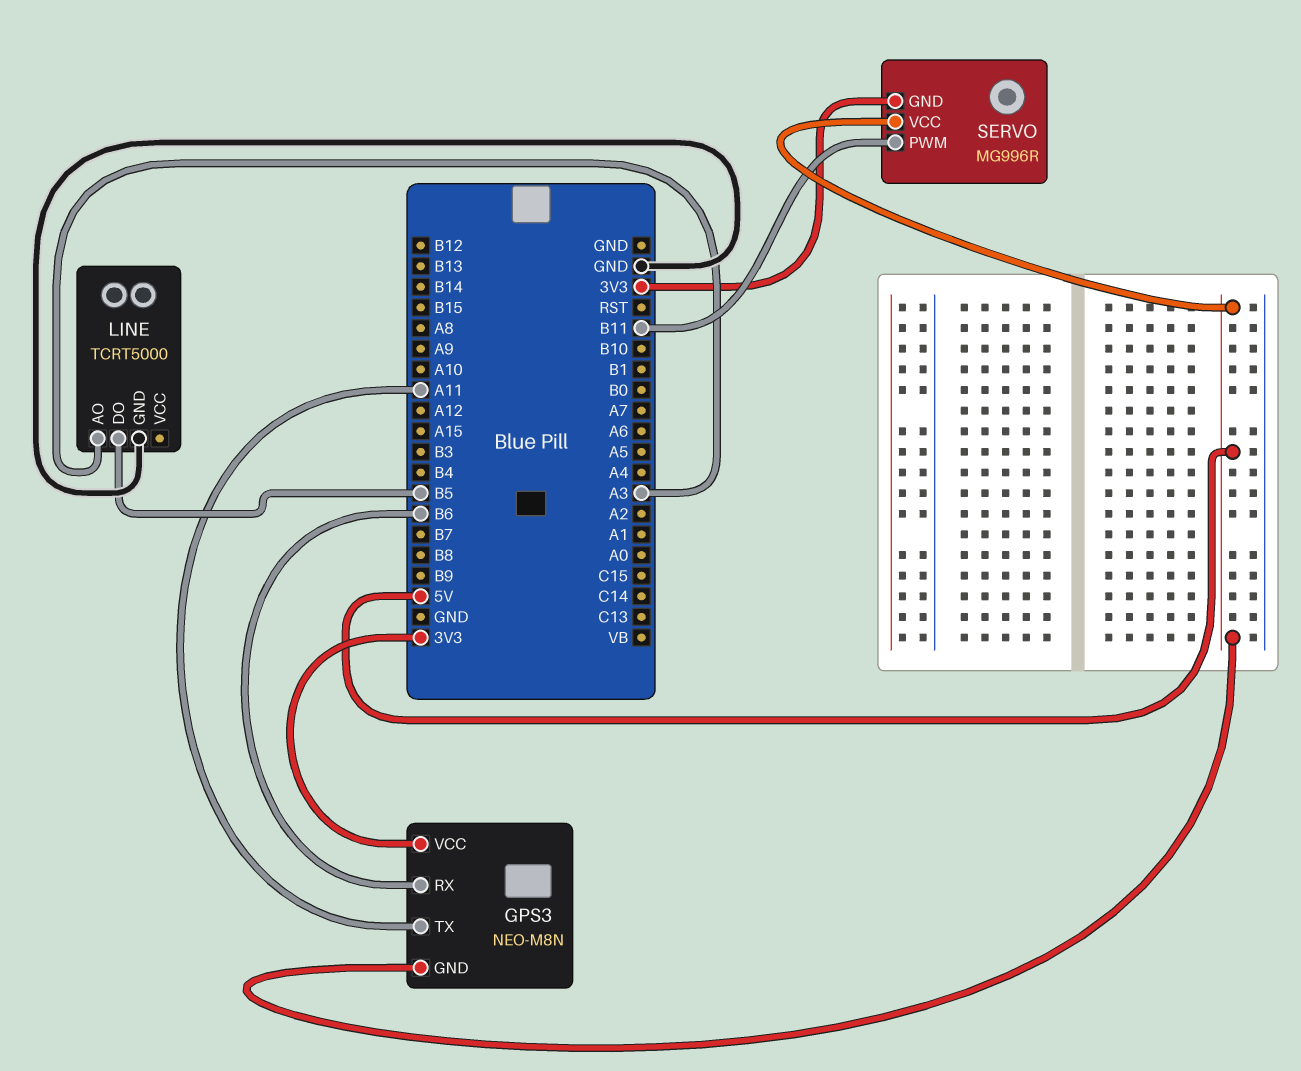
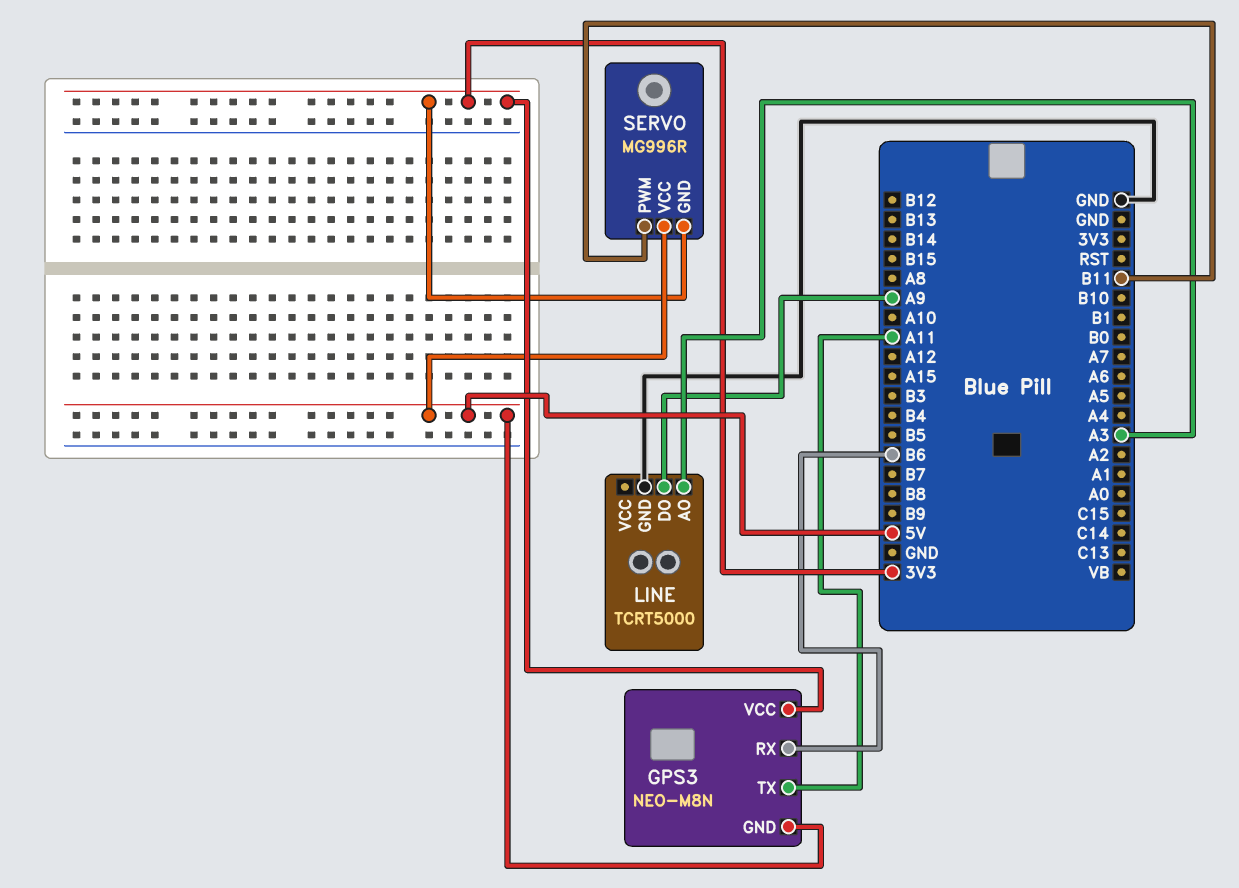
LINE pin DO: B5 -> A9

